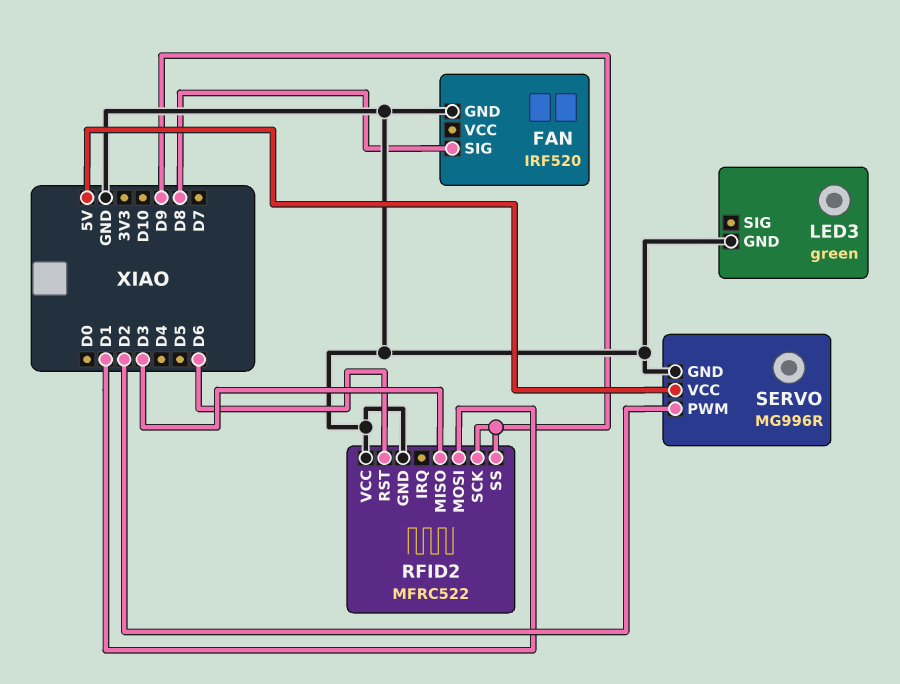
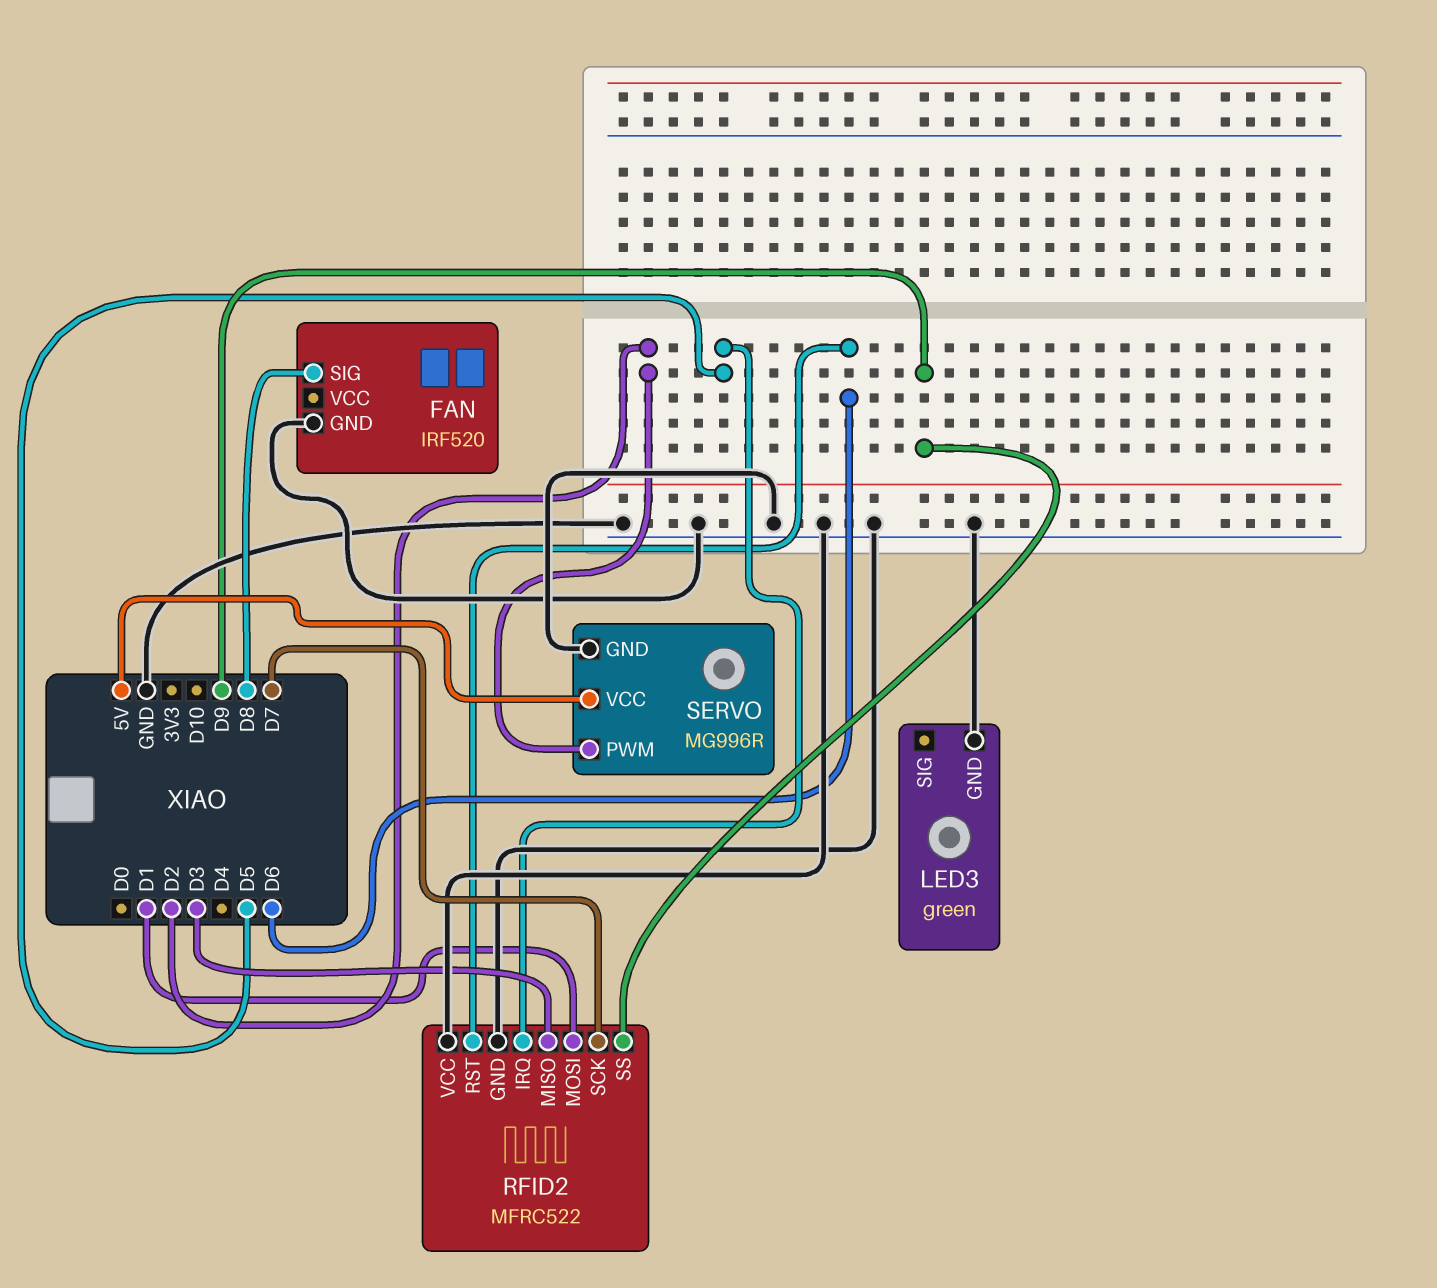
RFID2 pin IRQ: none -> D5
RFID2 pin SCK: D9 -> D7

